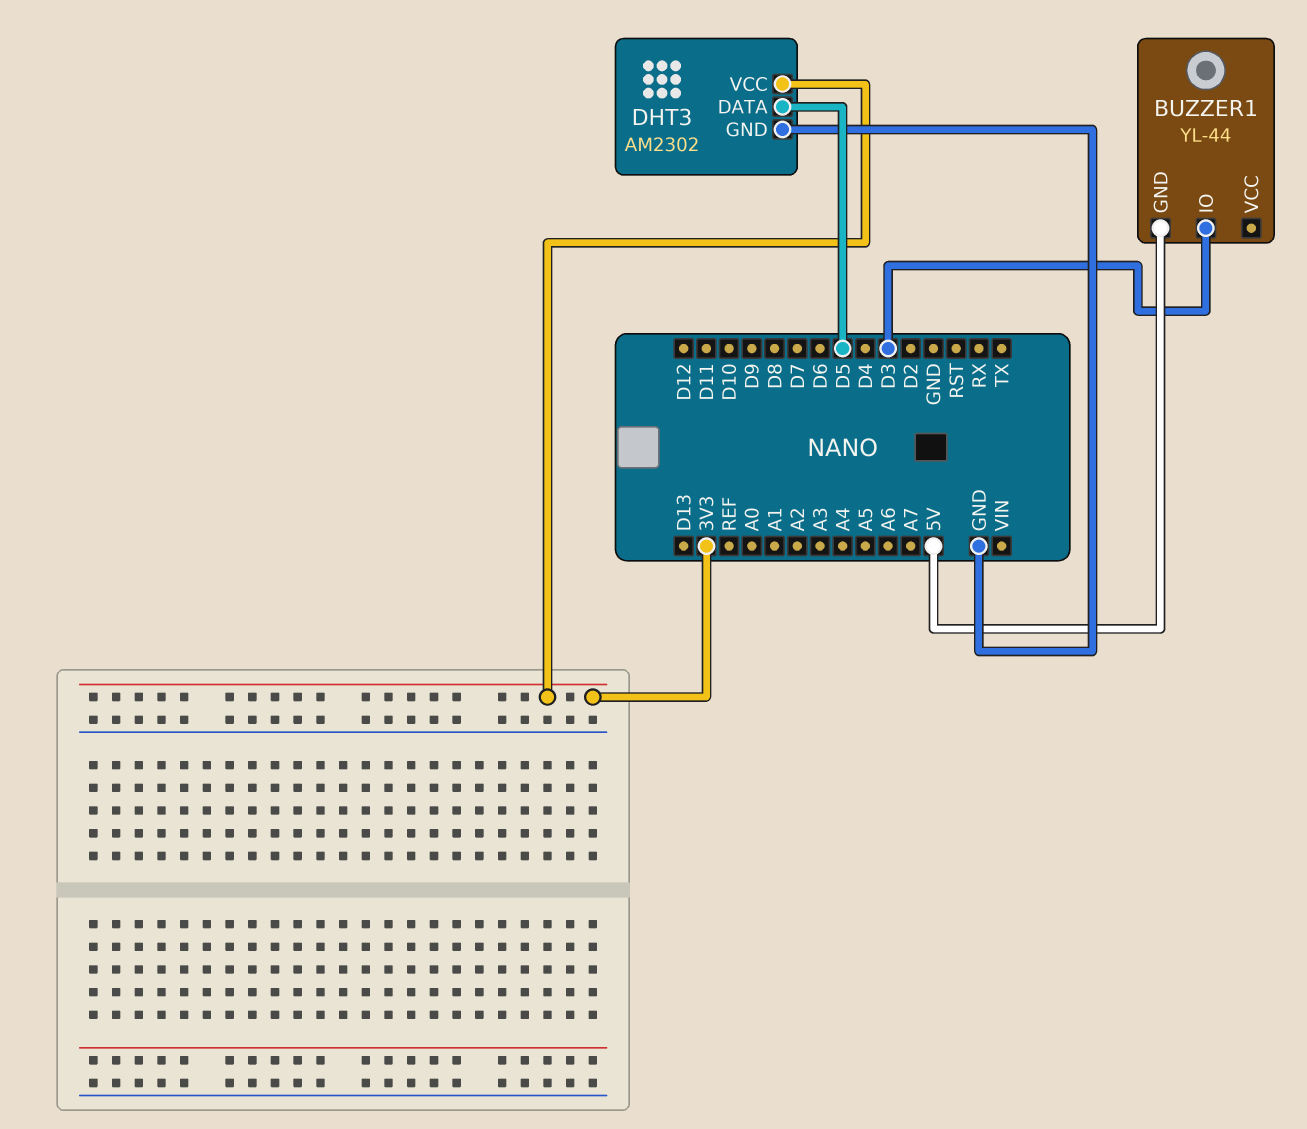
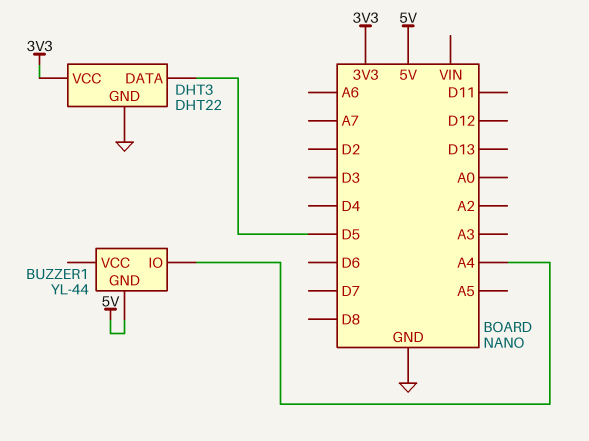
BUZZER1 pin IO: D3 -> A4
DHT3: AM2302 -> DHT22

